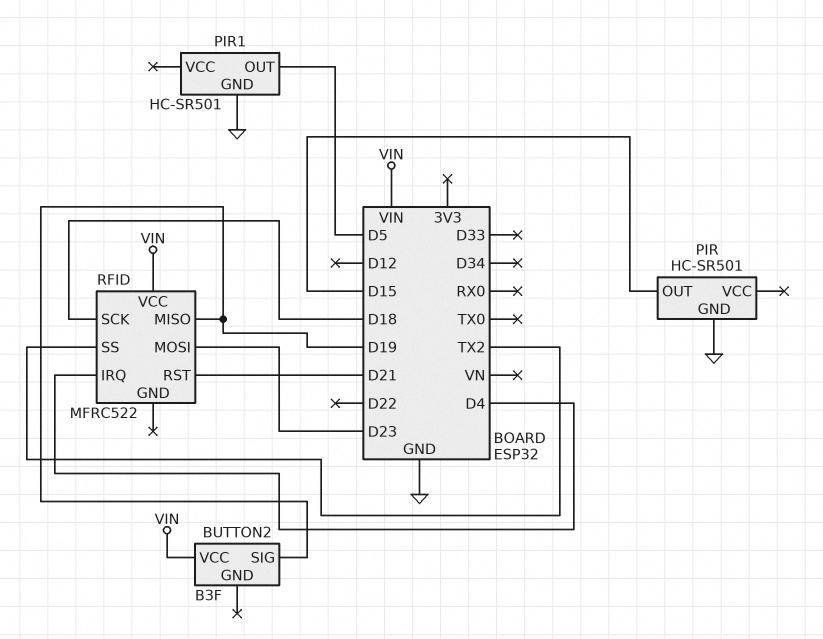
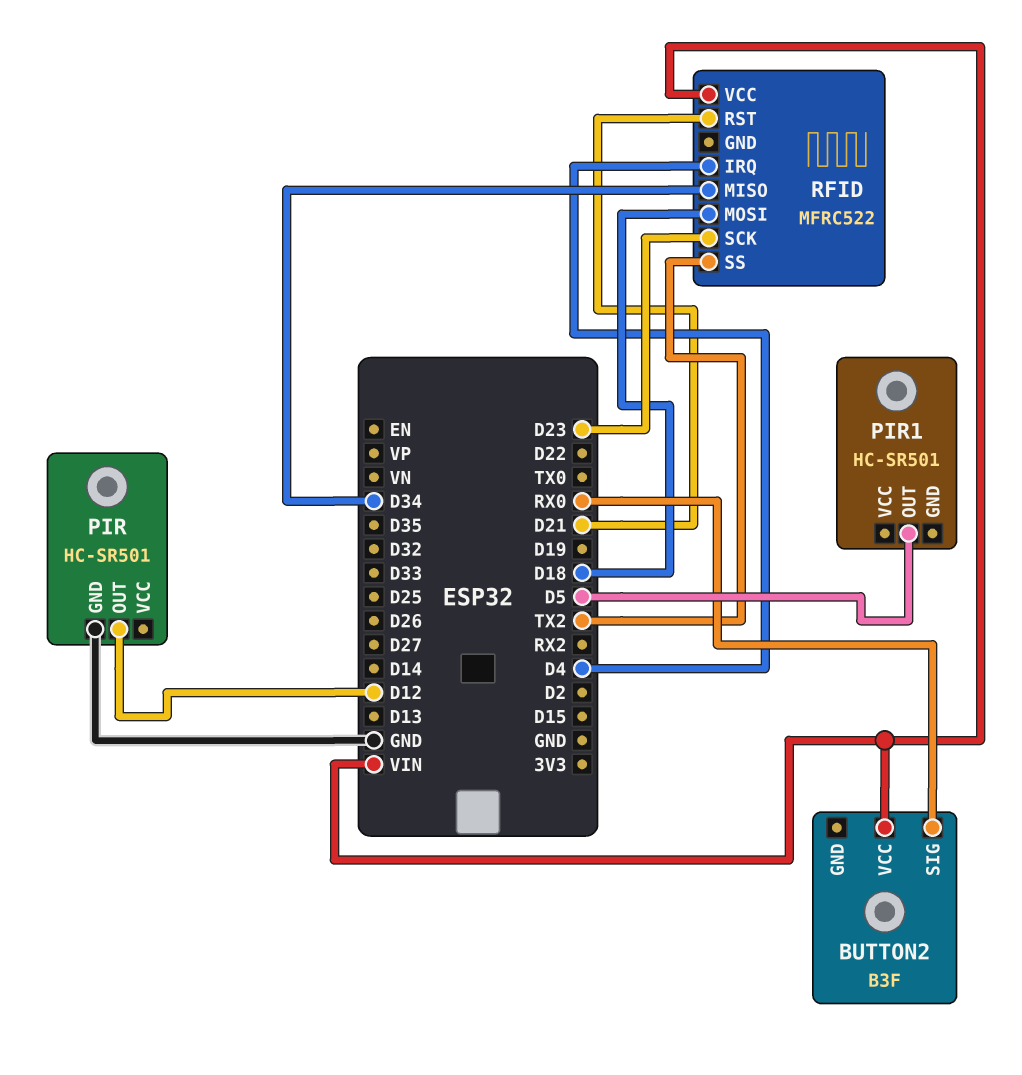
BUTTON2 pin SIG: D19 -> RX0
PIR pin OUT: D15 -> D12
PIR1 pin GND: GND -> none
RFID pin MISO: D19 -> D34
RFID pin MOSI: D23 -> D18
RFID pin SCK: D18 -> D23

